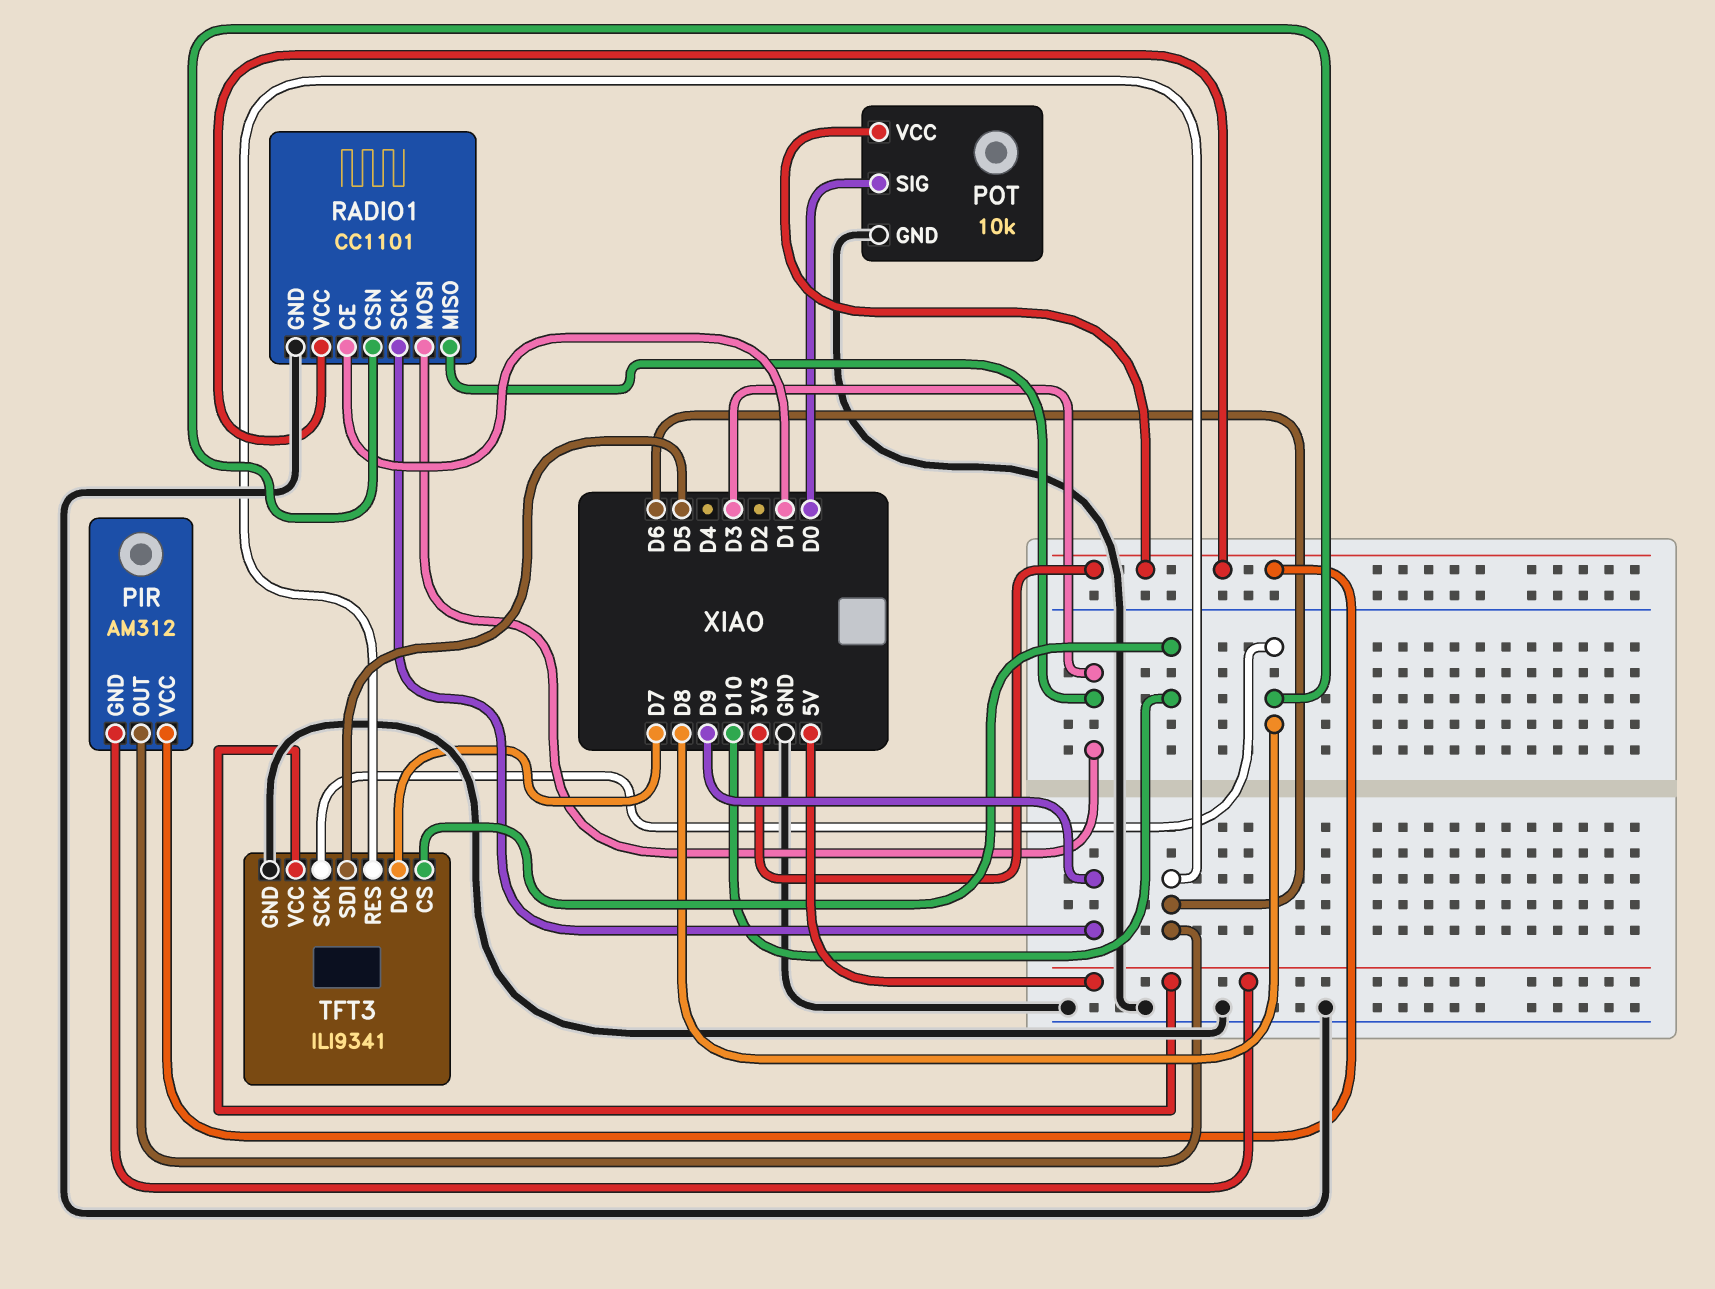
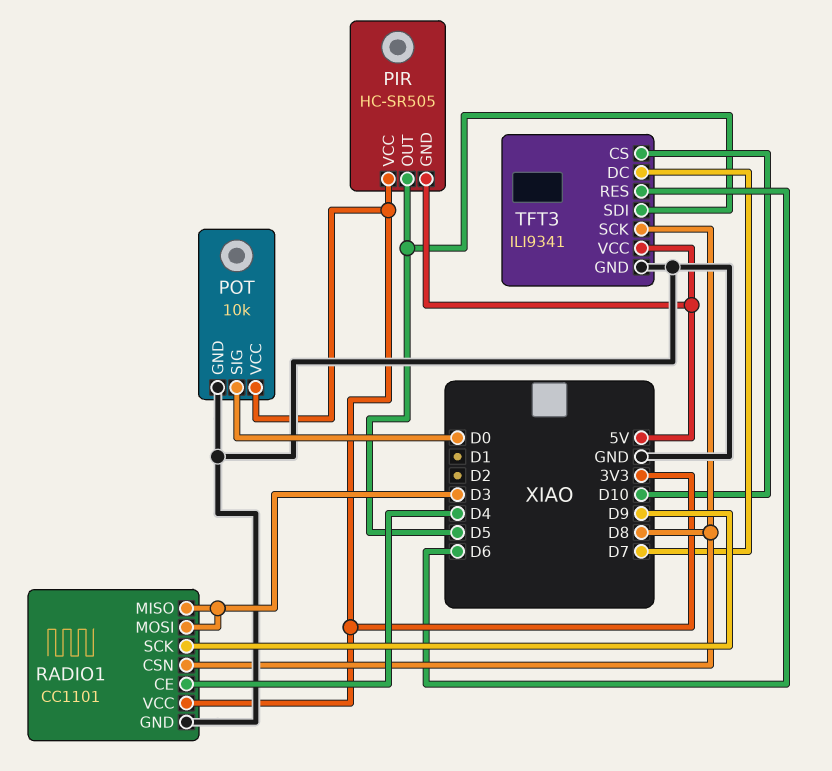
PIR: AM312 -> HC-SR505
PIR pin OUT: D6 -> D5
RADIO1 pin CE: D1 -> D4

